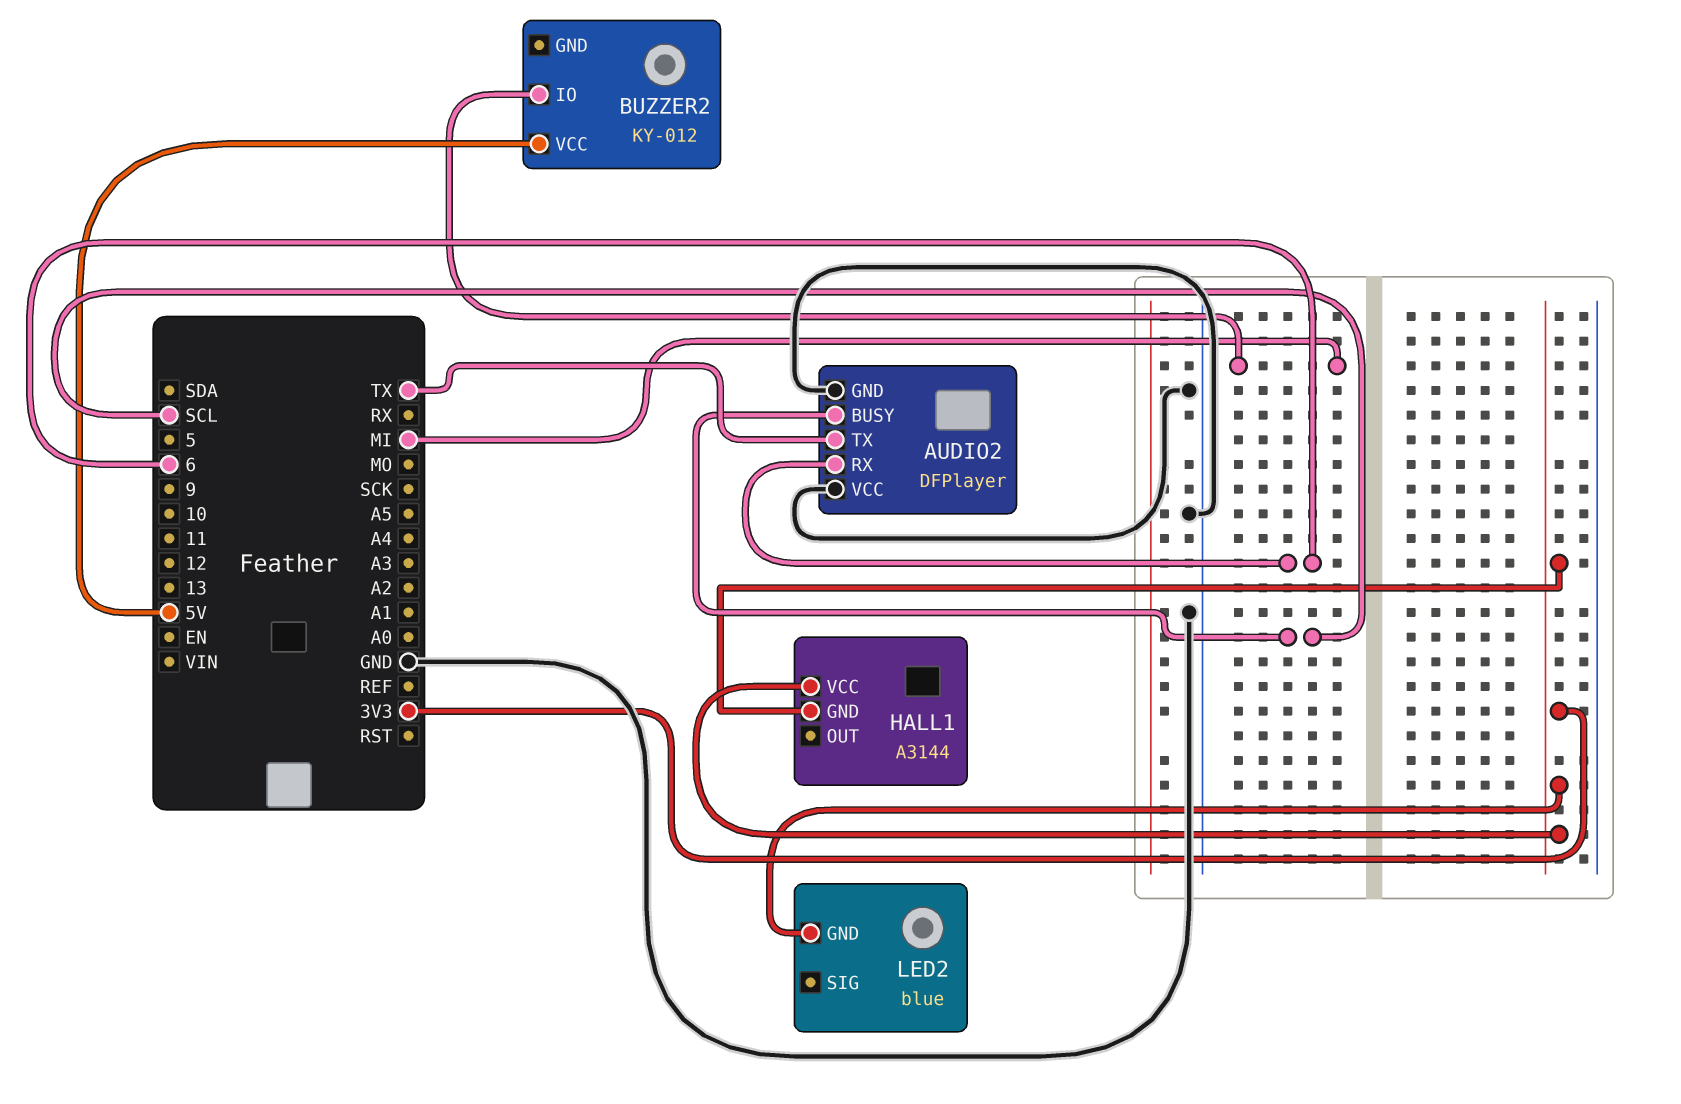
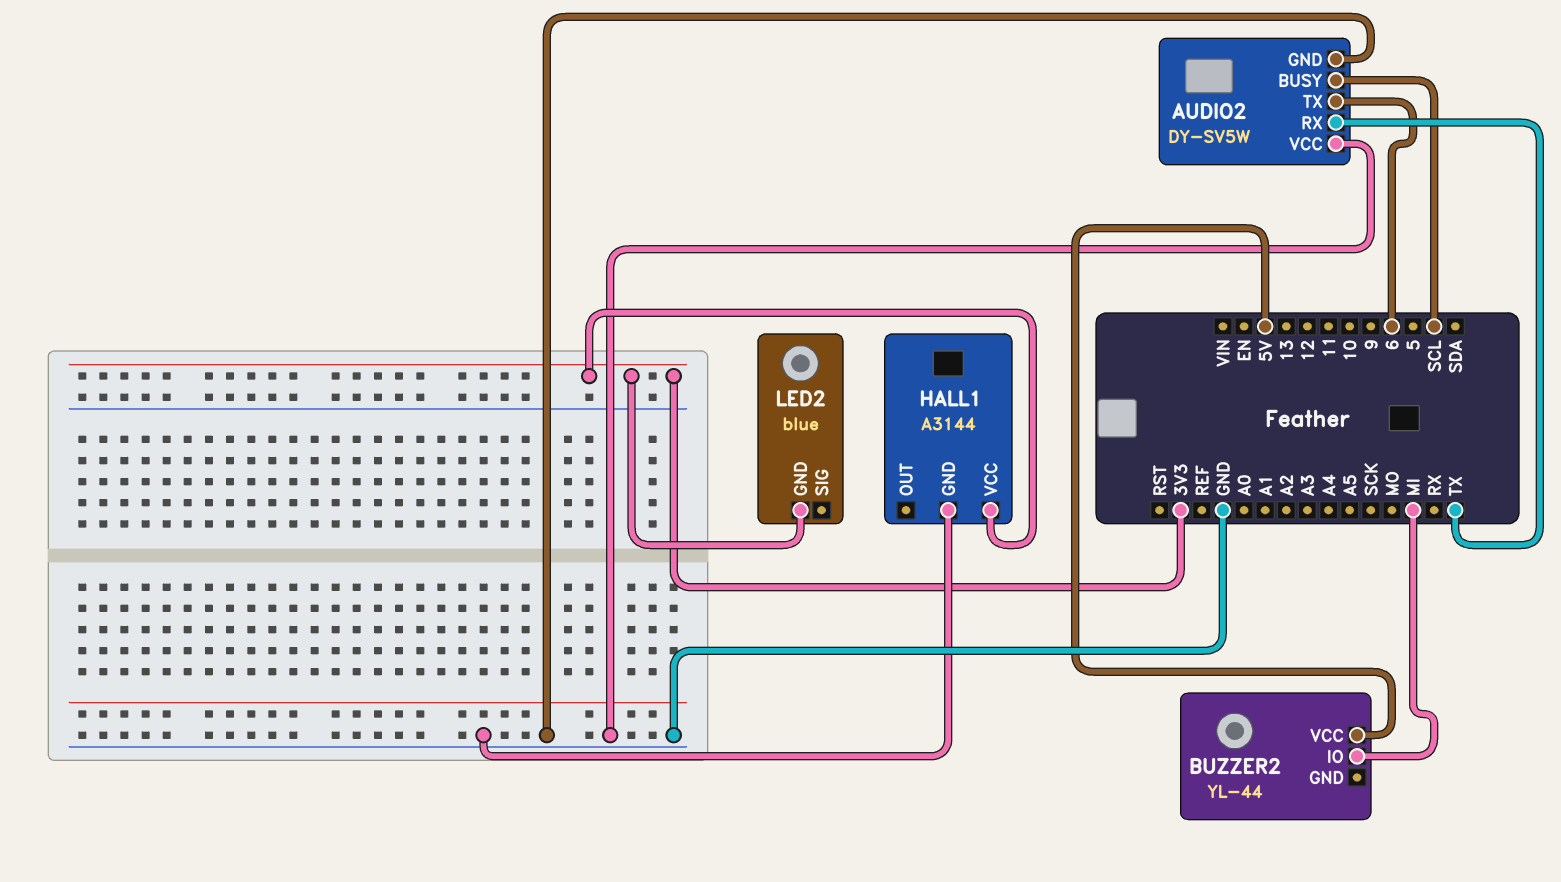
AUDIO2: DFPlayer -> DY-SV5W
AUDIO2 pin RX: 6 -> TX
AUDIO2 pin TX: TX -> 6
BUZZER2: KY-012 -> YL-44
HALL1 pin GND: 3V3 -> GND

